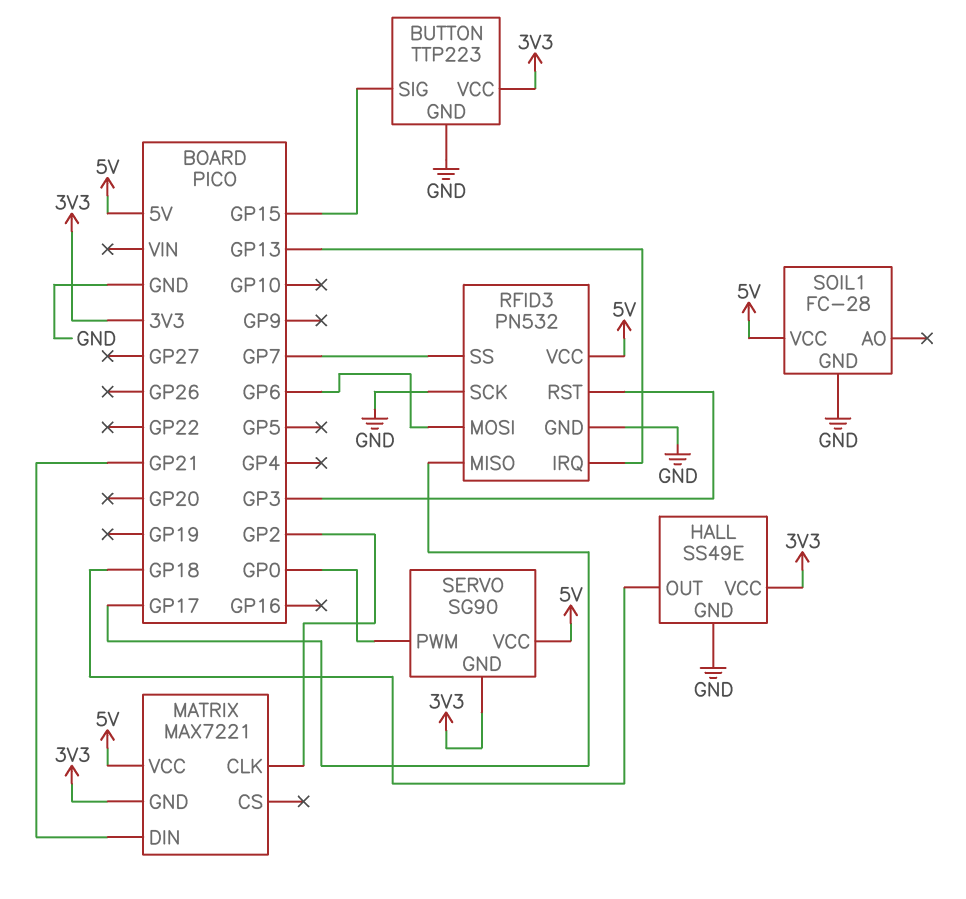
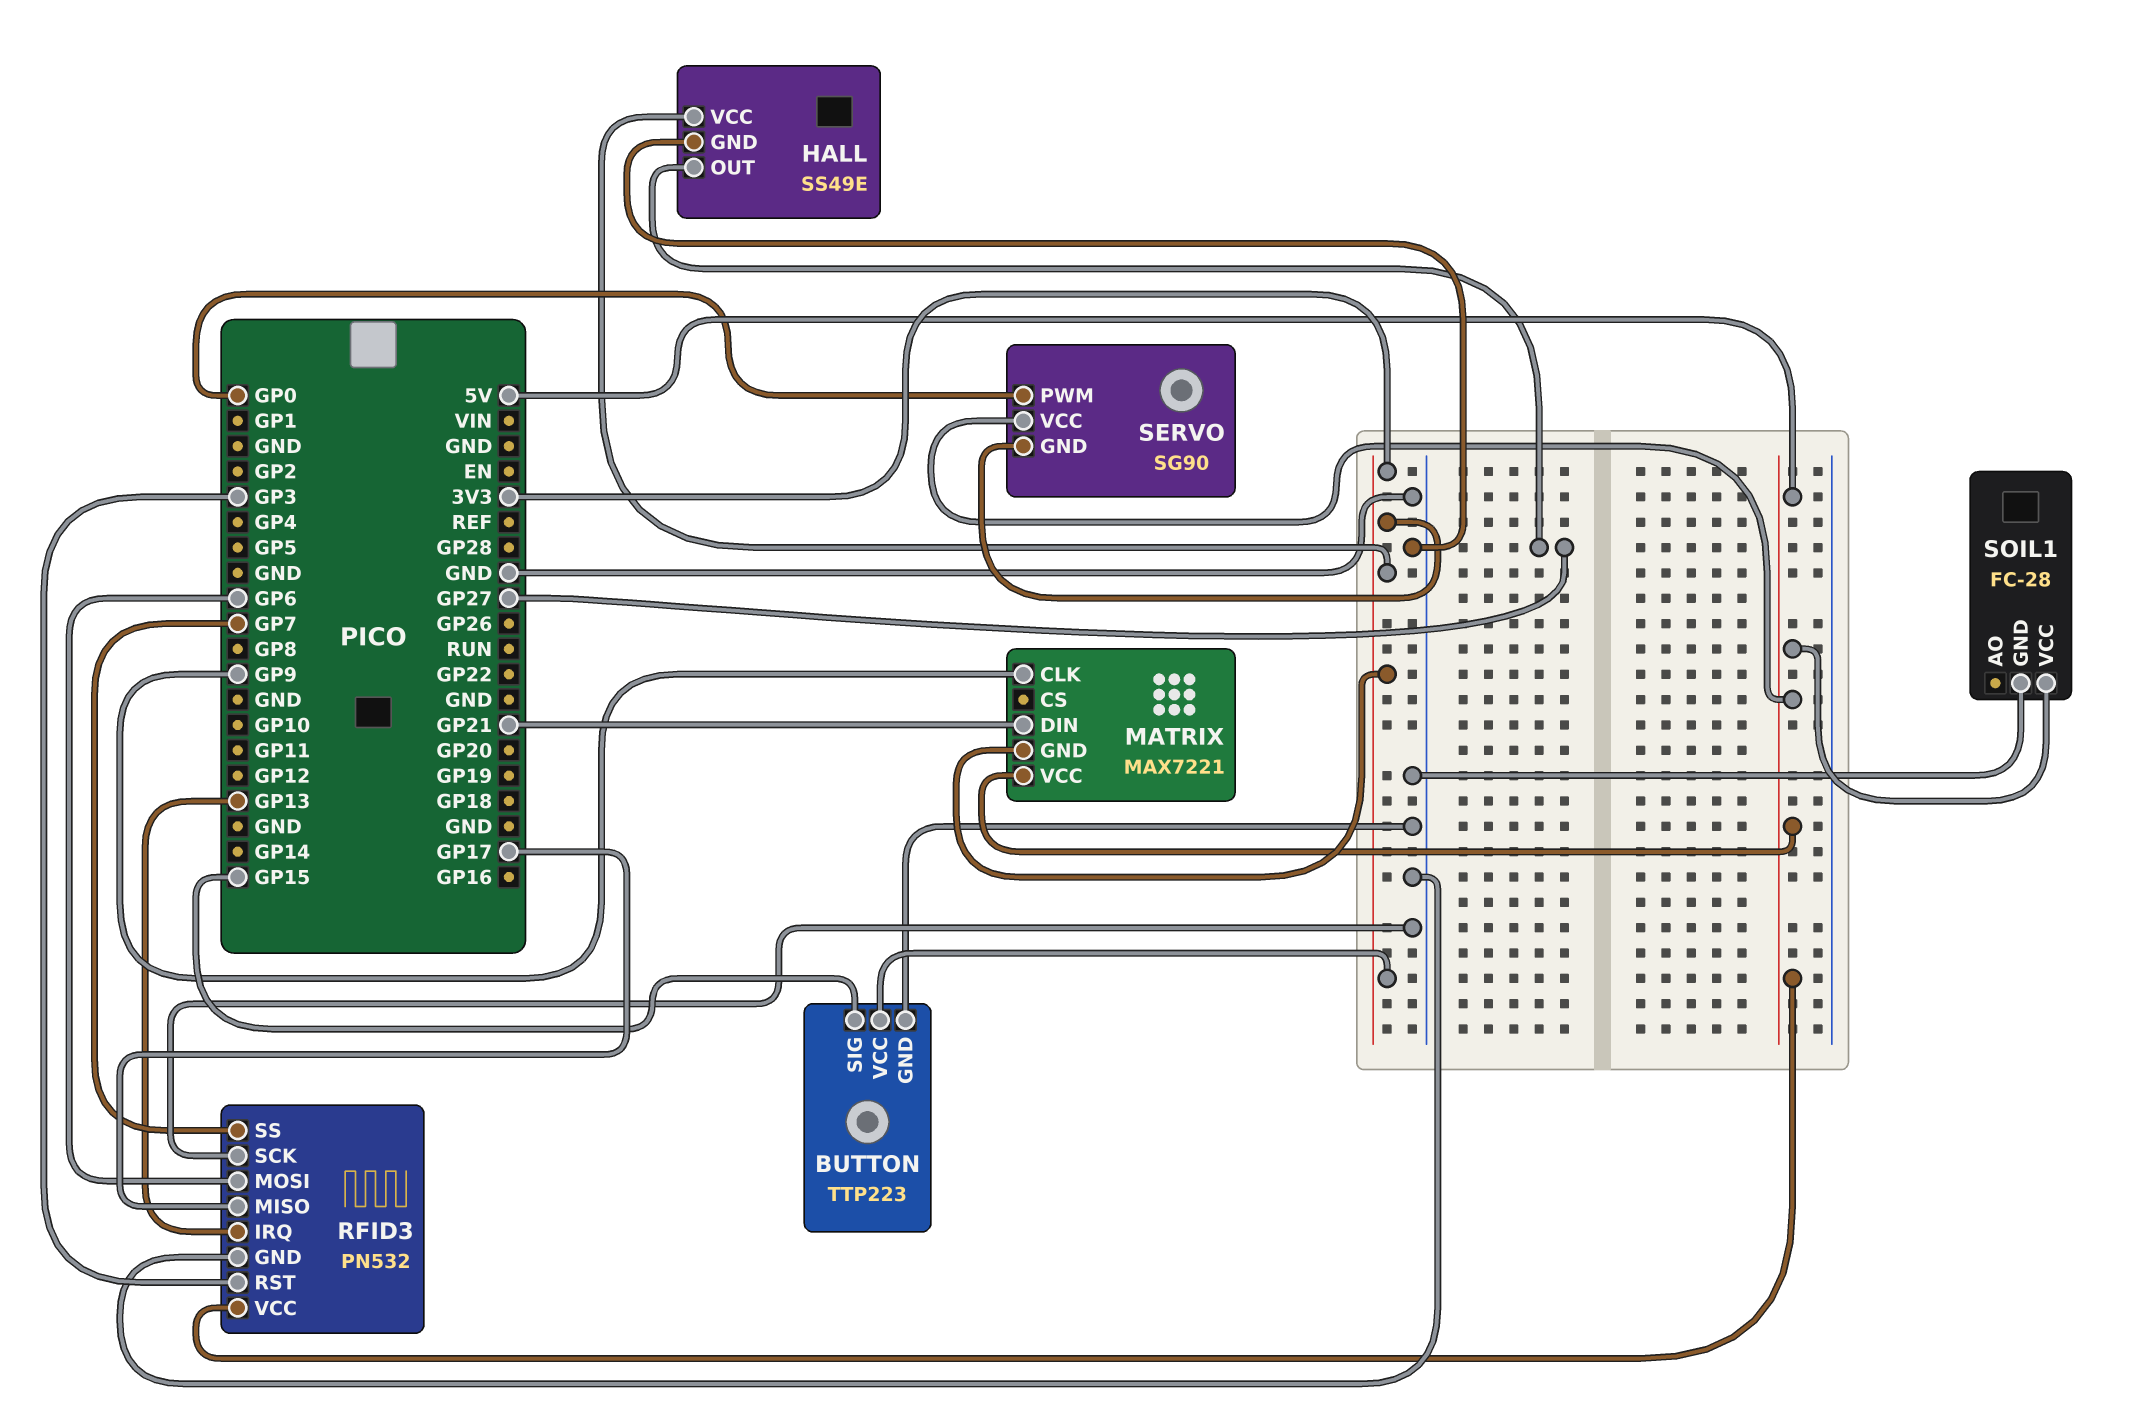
HALL pin OUT: GP18 -> GP27
MATRIX pin CLK: GP2 -> GP9

